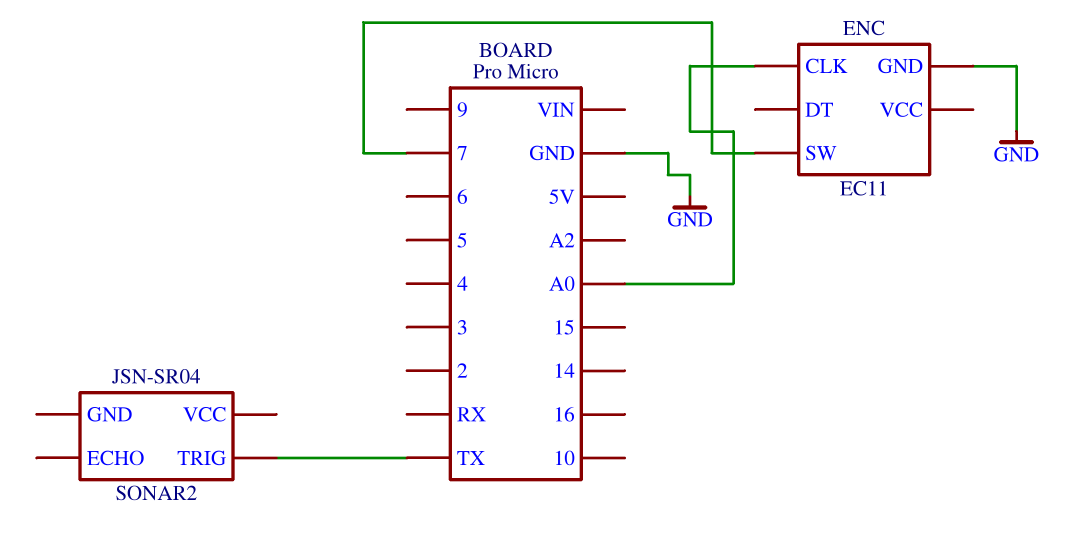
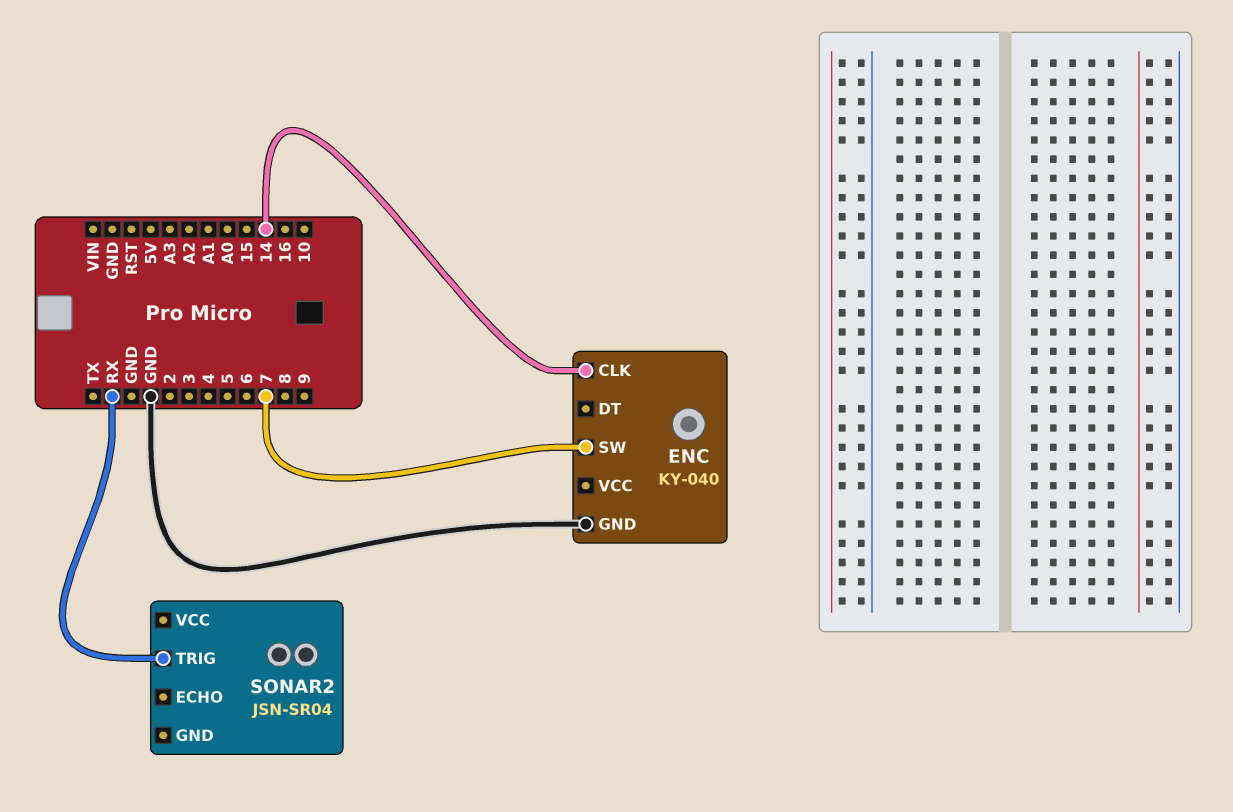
ENC: EC11 -> KY-040
ENC pin CLK: A0 -> 14
SONAR2 pin TRIG: TX -> RX

